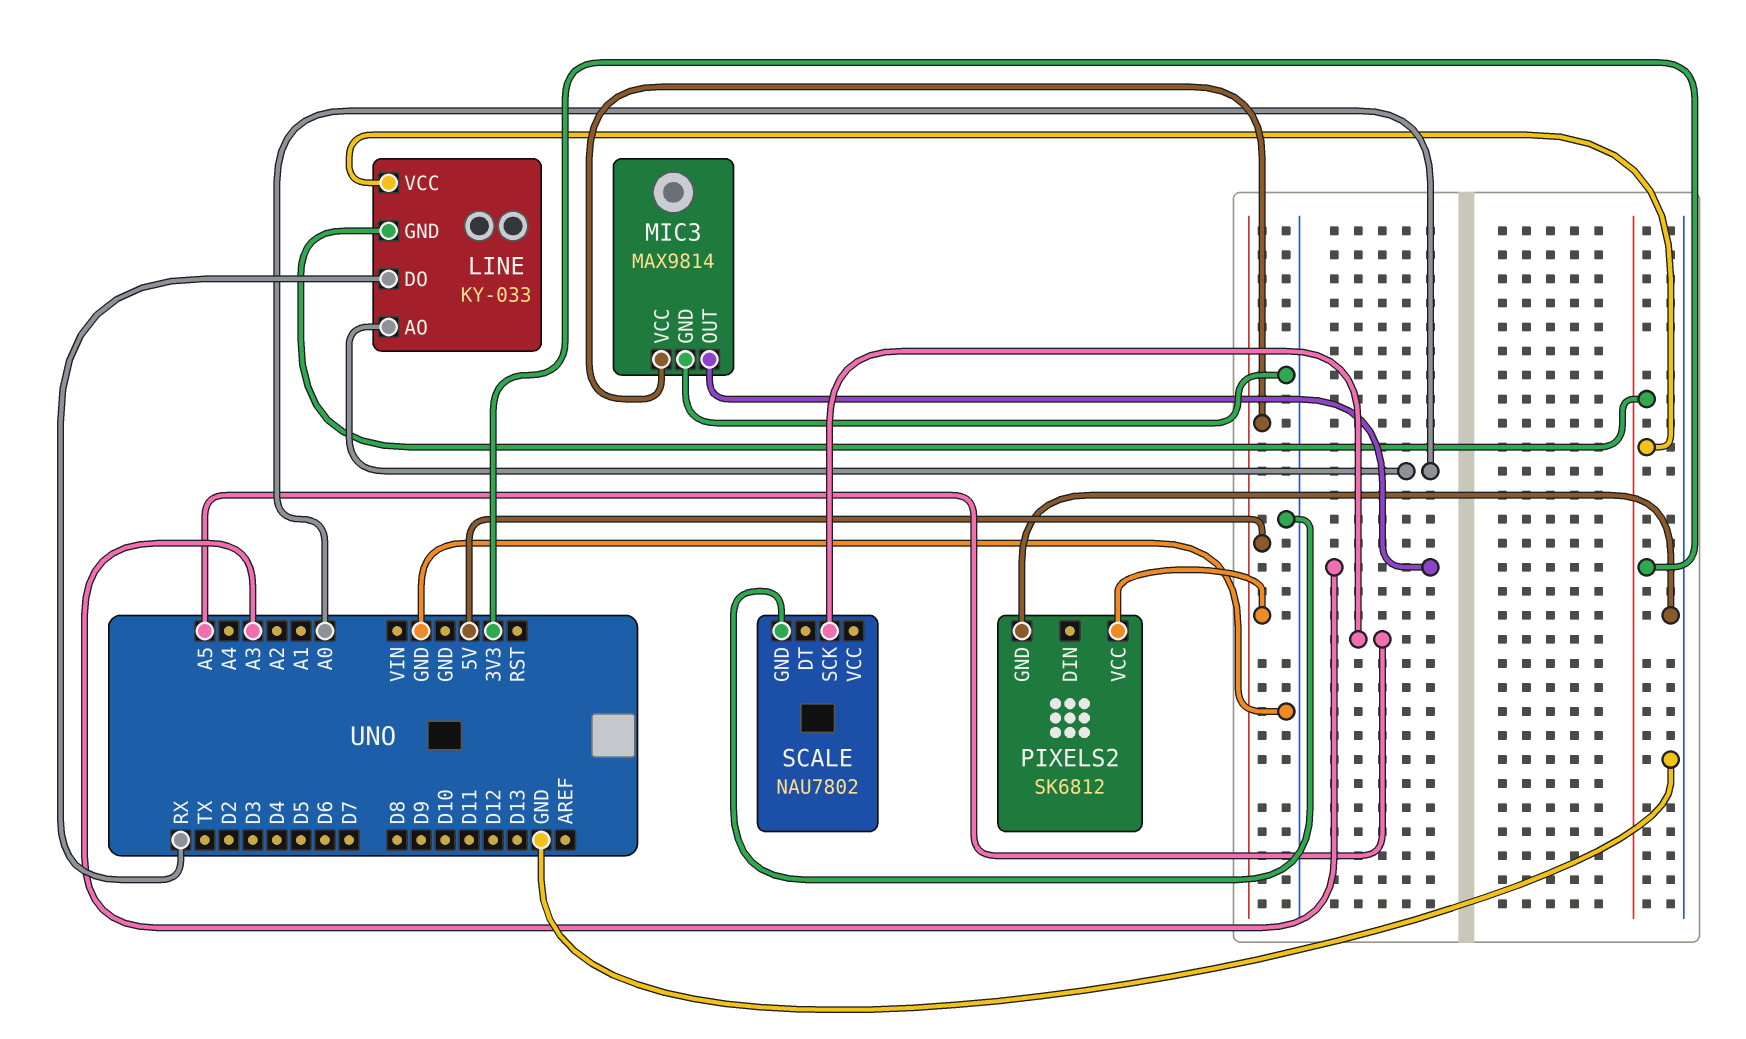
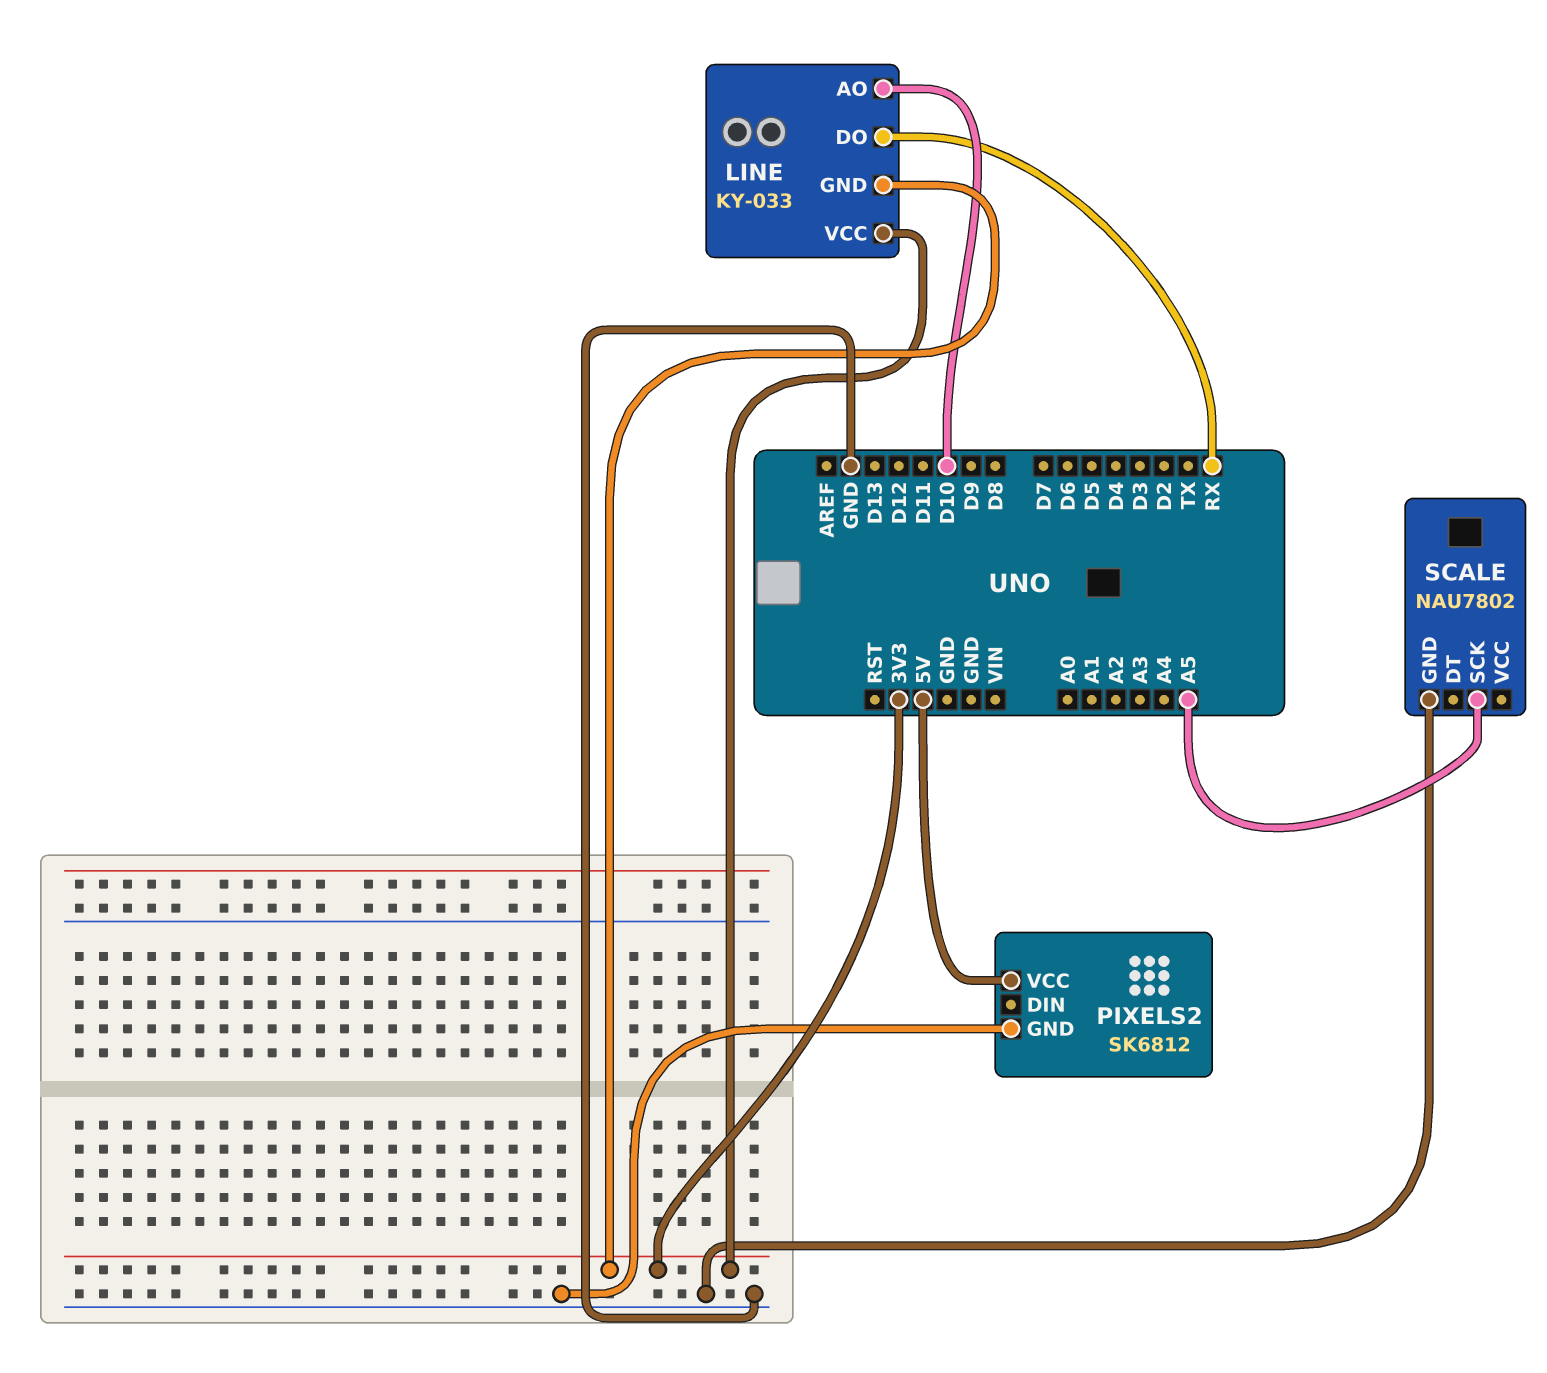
LINE pin AO: A0 -> D10
MIC3: MAX9814 -> none
MIC3 pin GND: GND -> none
MIC3 pin OUT: A3 -> none
MIC3 pin VCC: 5V -> none

